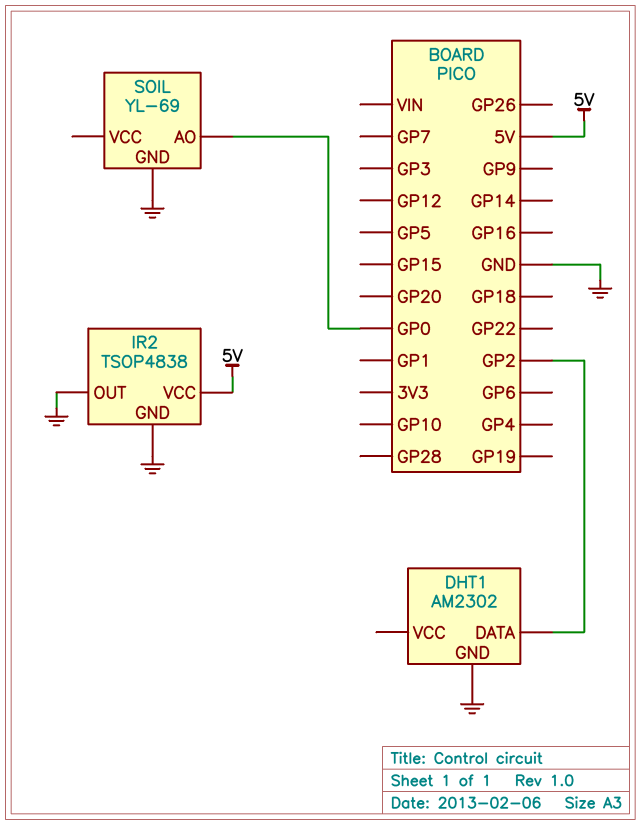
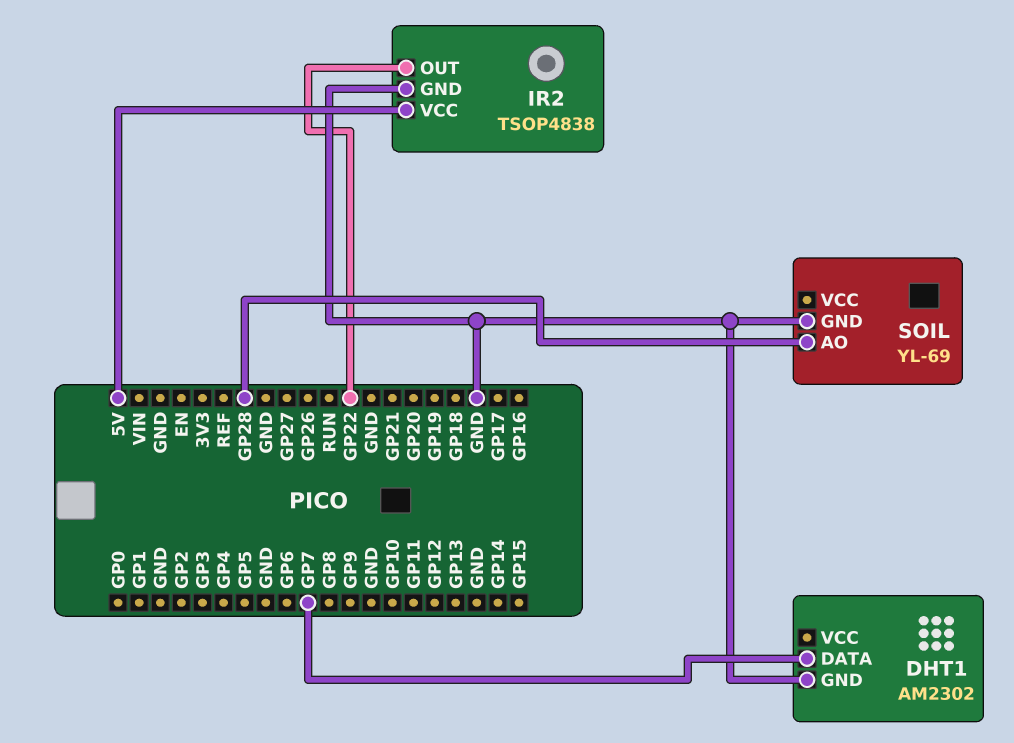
DHT1 pin DATA: GP2 -> GP7
IR2 pin OUT: GND -> GP22
SOIL pin AO: GP0 -> GP28

